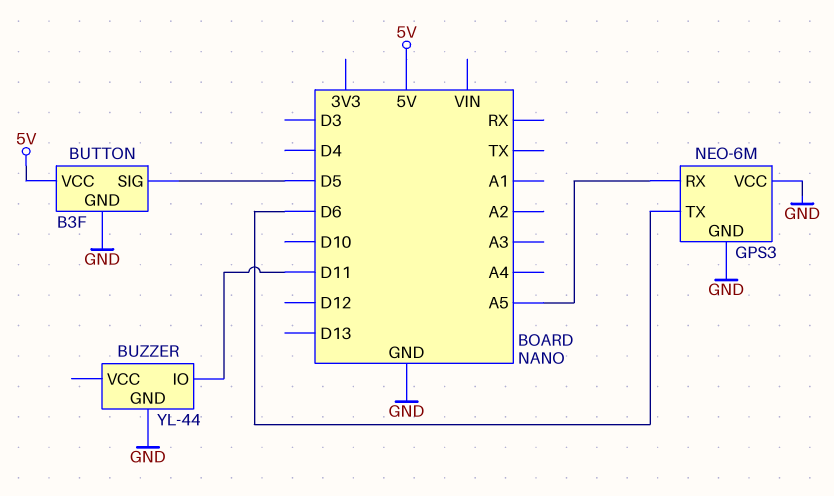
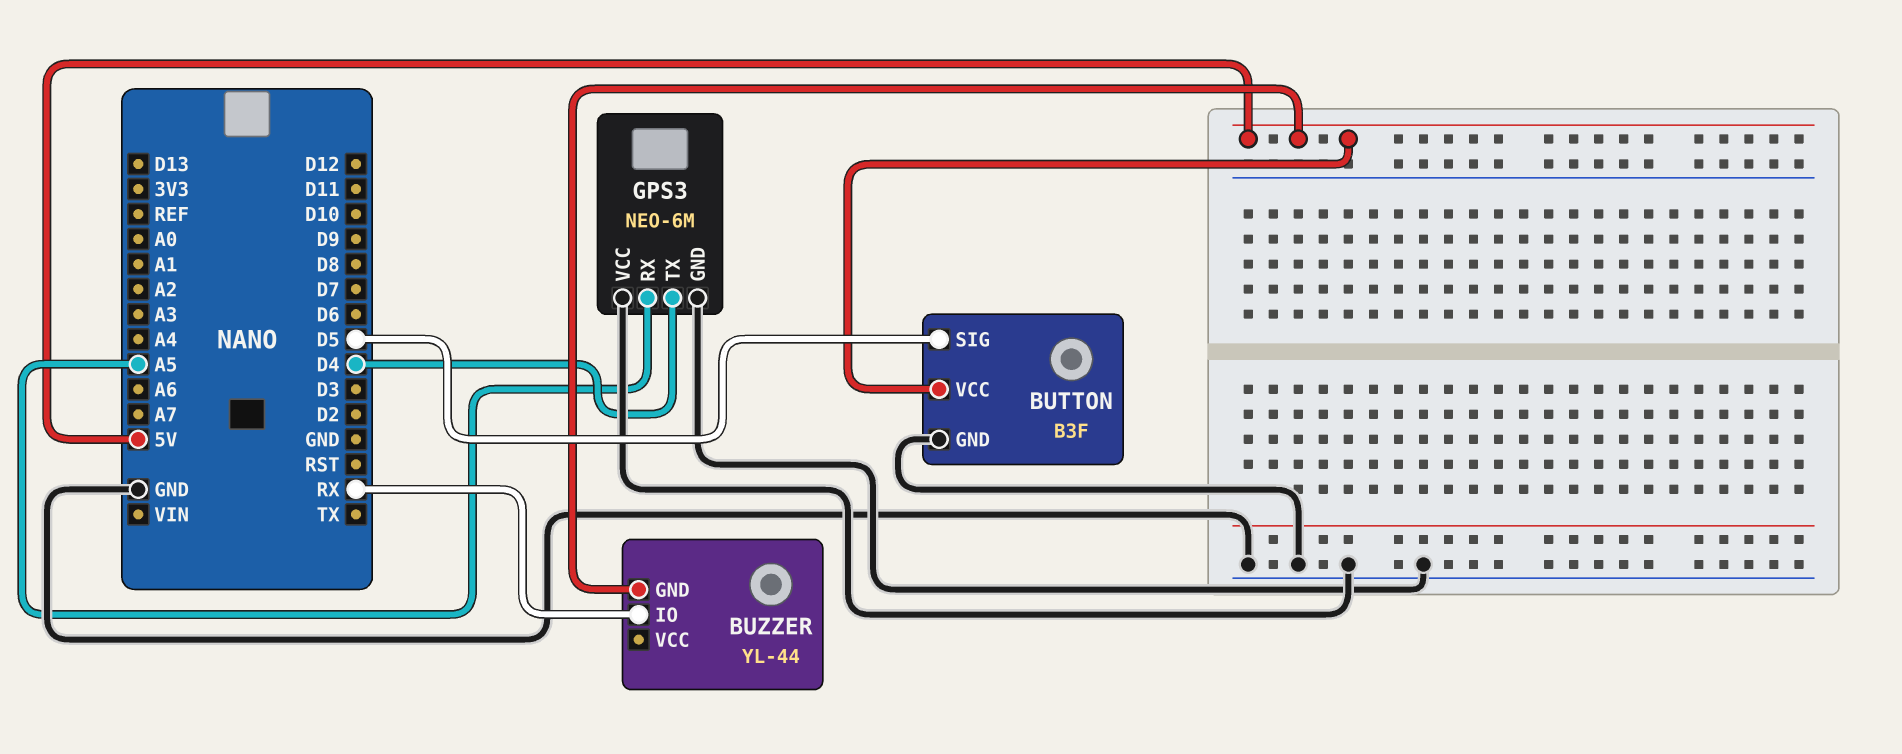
BUZZER pin GND: GND -> 5V
BUZZER pin IO: D11 -> RX
GPS3 pin TX: D6 -> D4

